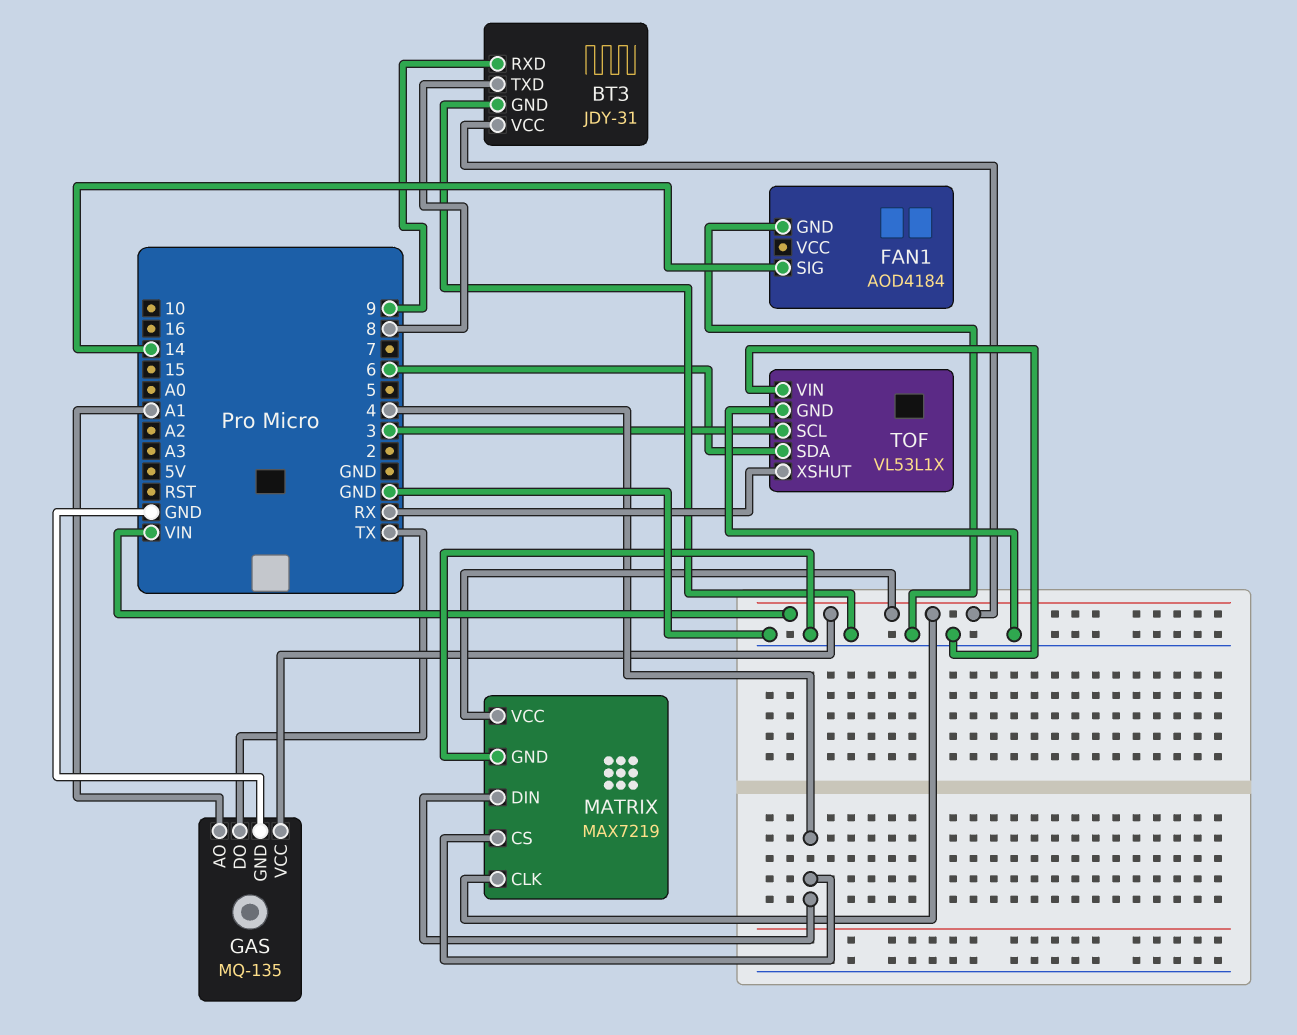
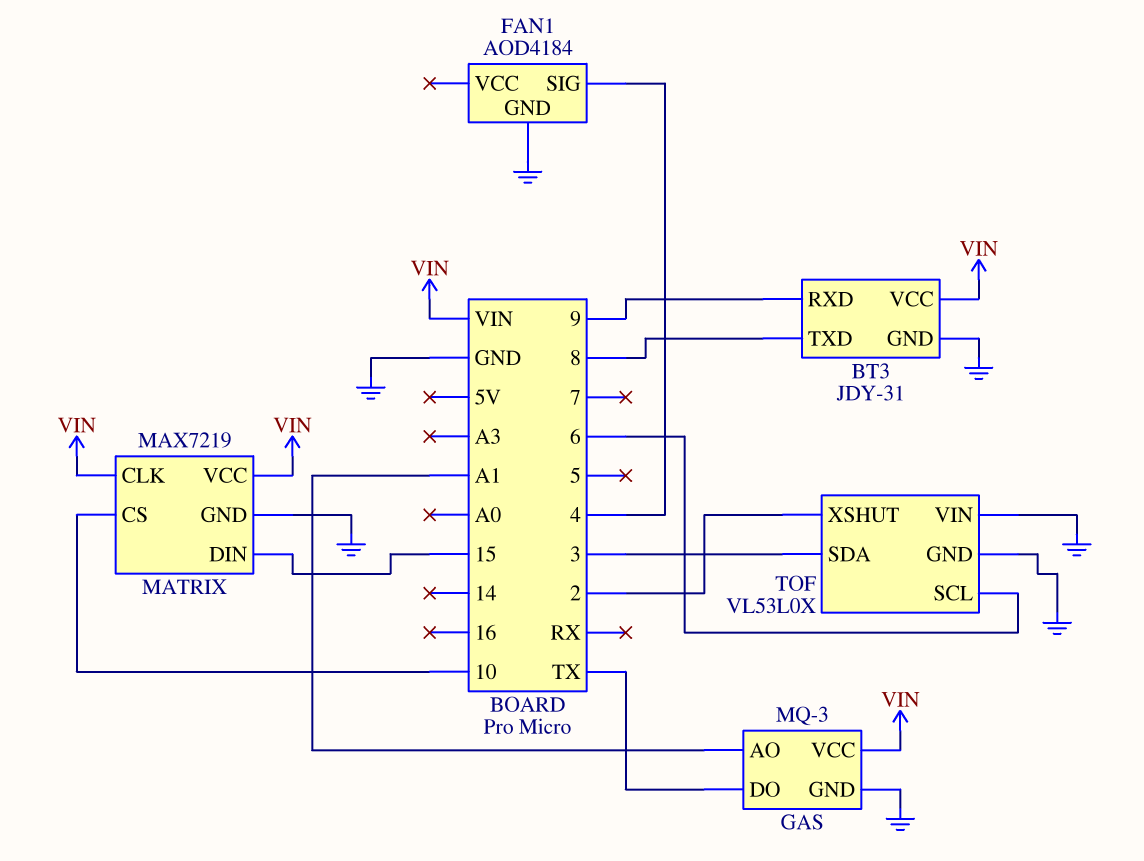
FAN1 pin SIG: 14 -> 4
GAS: MQ-135 -> MQ-3
MATRIX pin CS: 4 -> 10
MATRIX pin DIN: 4 -> 15
TOF: VL53L1X -> VL53L0X
TOF pin SCL: 3 -> 6
TOF pin SDA: 6 -> 3
TOF pin XSHUT: RX -> 2

